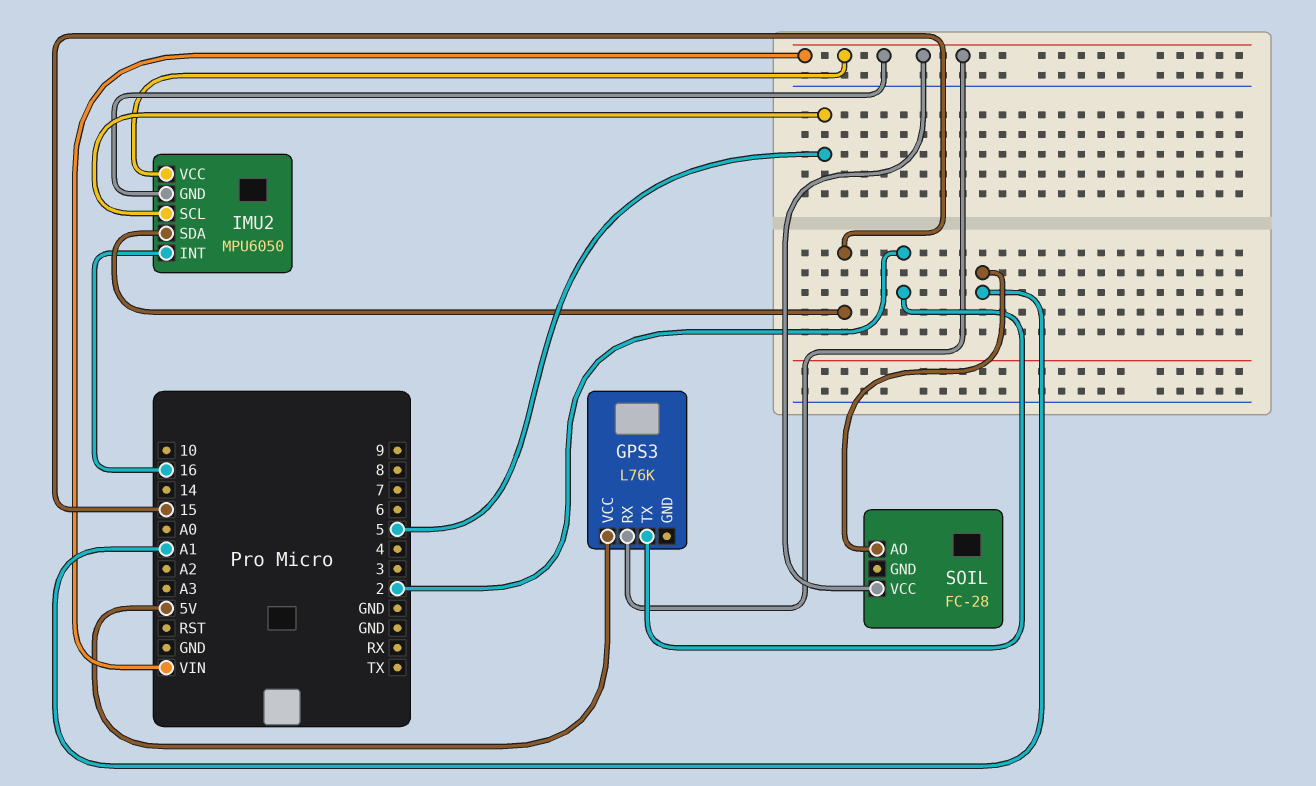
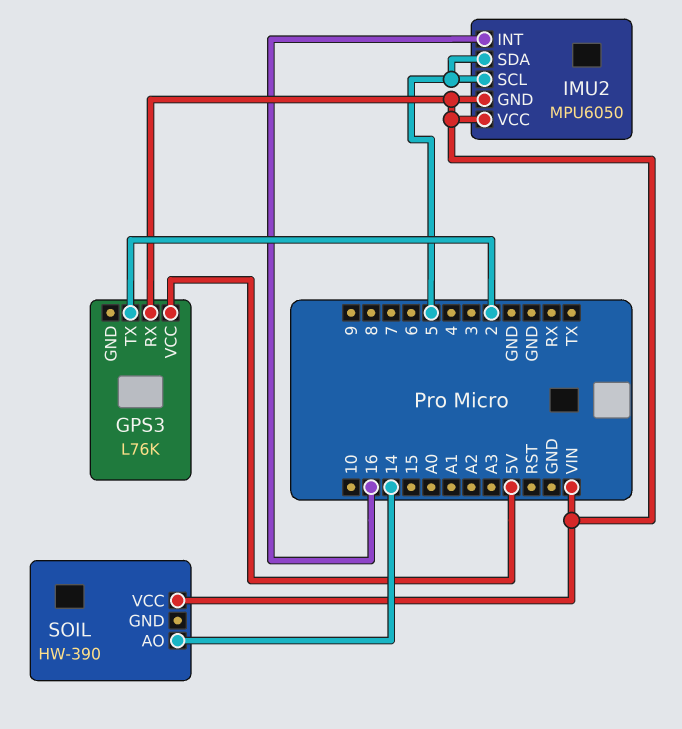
IMU2 pin SDA: 15 -> 5
SOIL: FC-28 -> HW-390
SOIL pin AO: A1 -> 14

